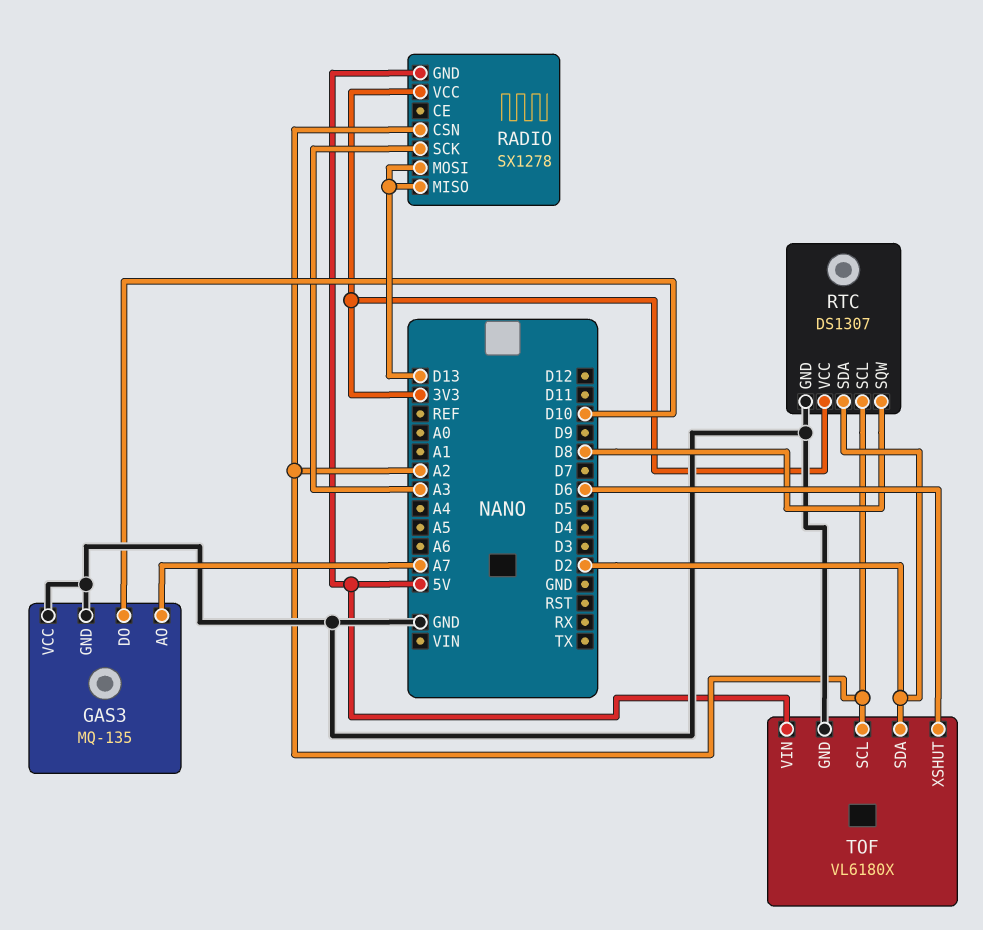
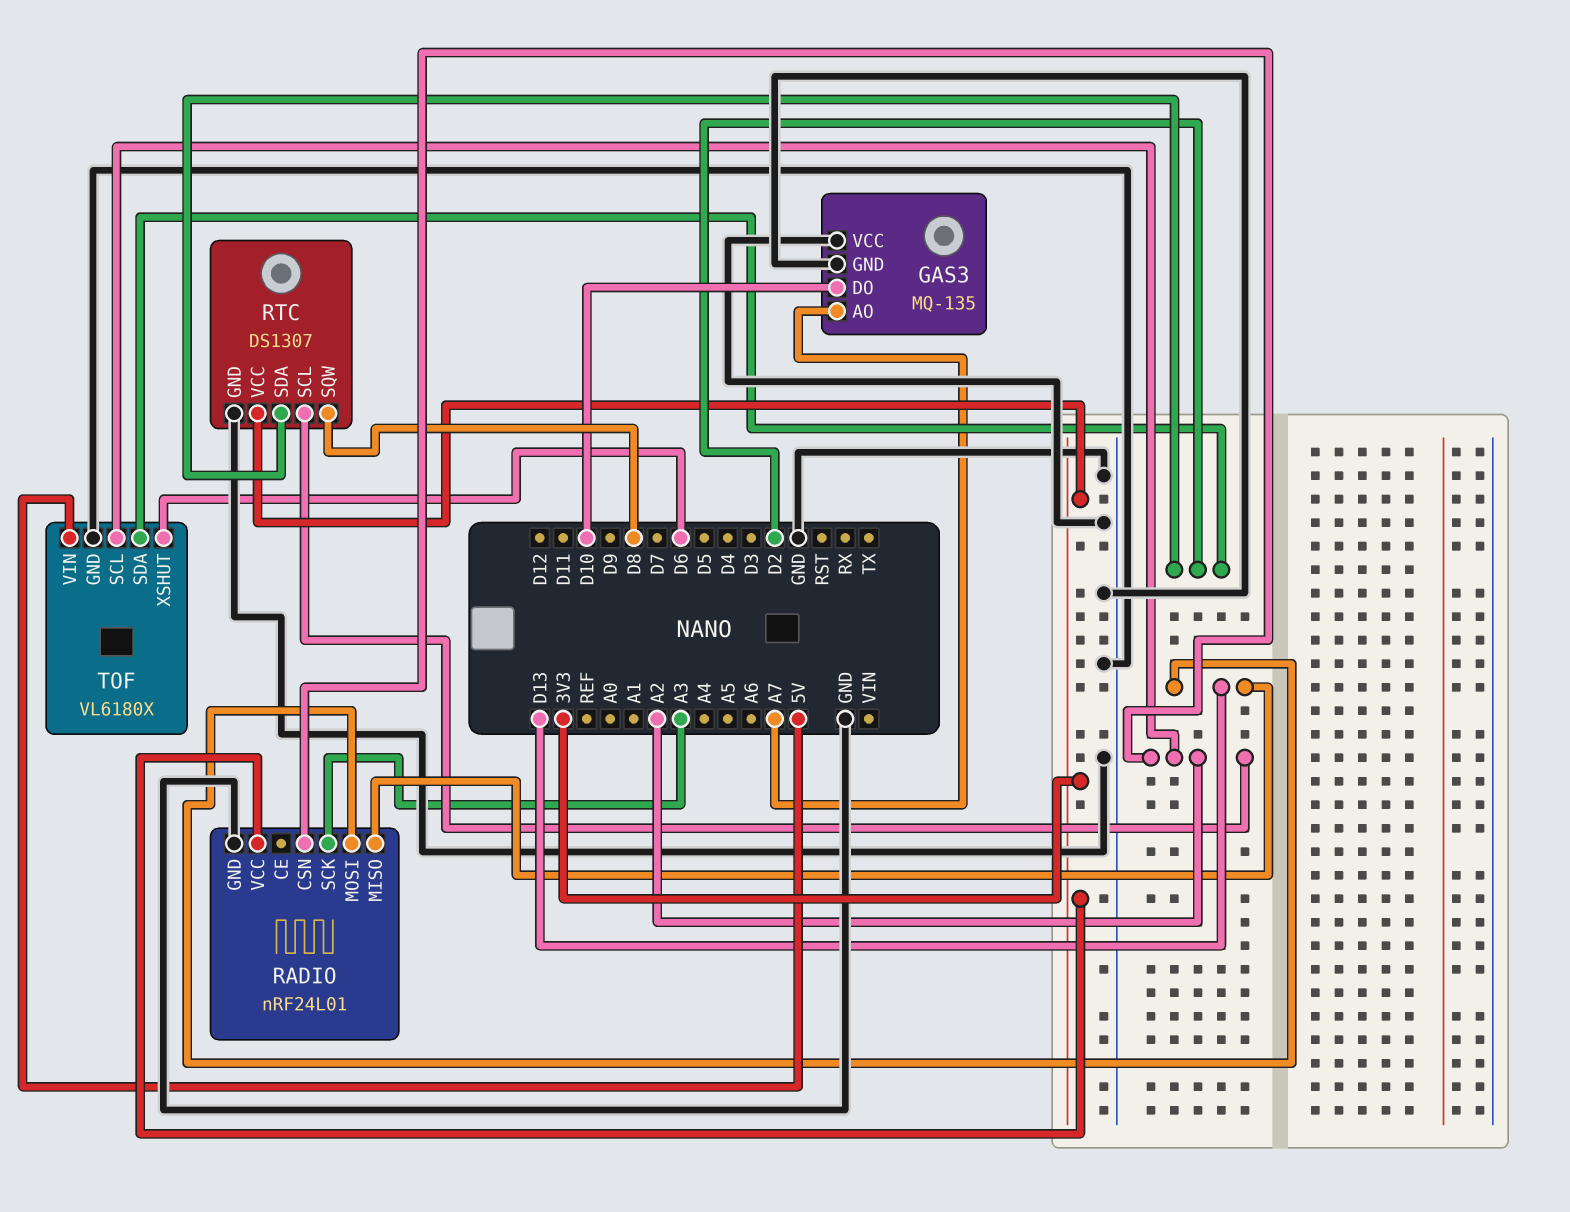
RADIO: SX1278 -> nRF24L01
RADIO pin GND: 5V -> GND

